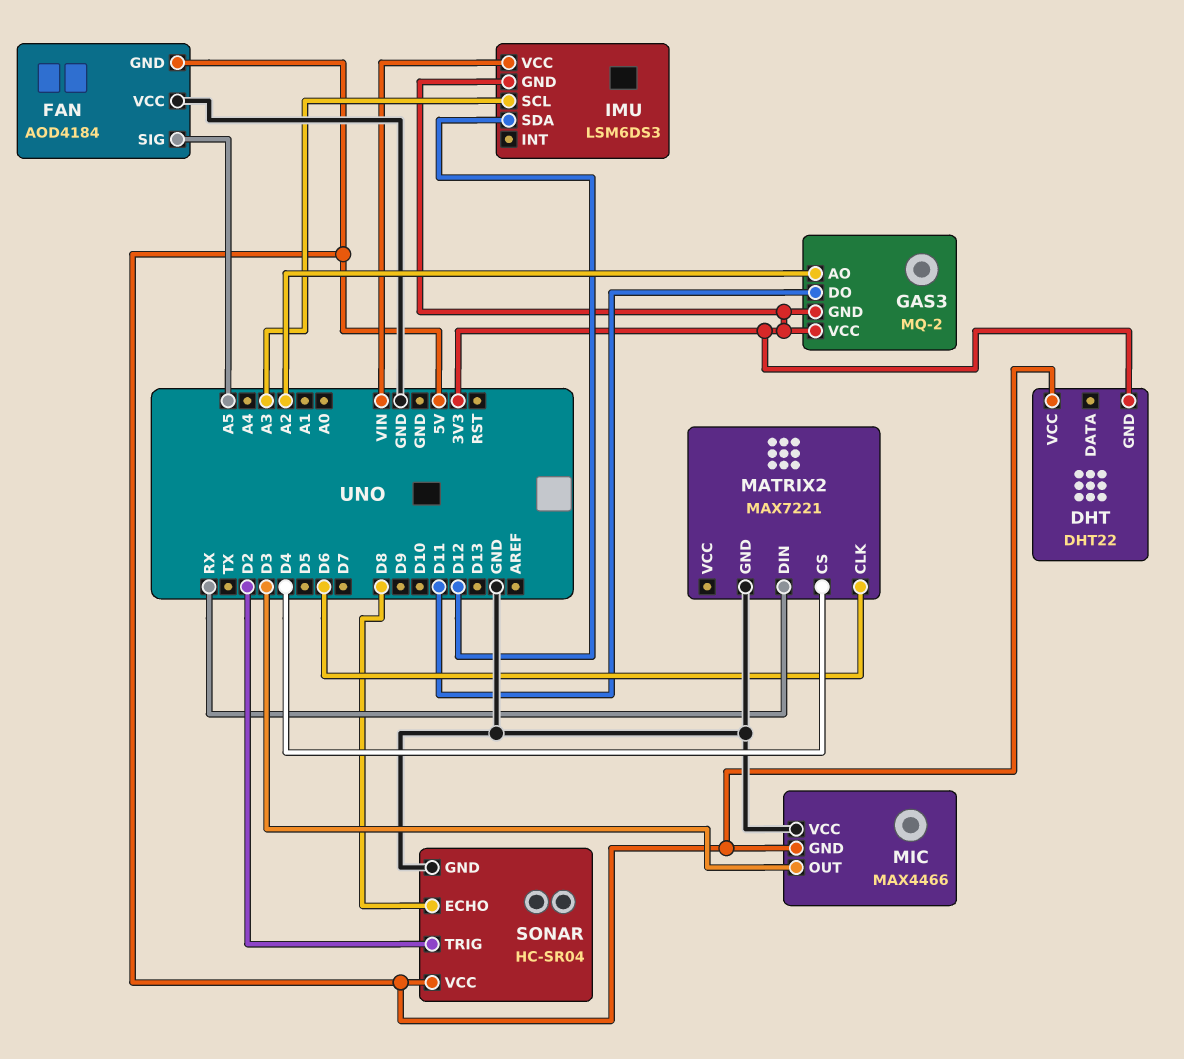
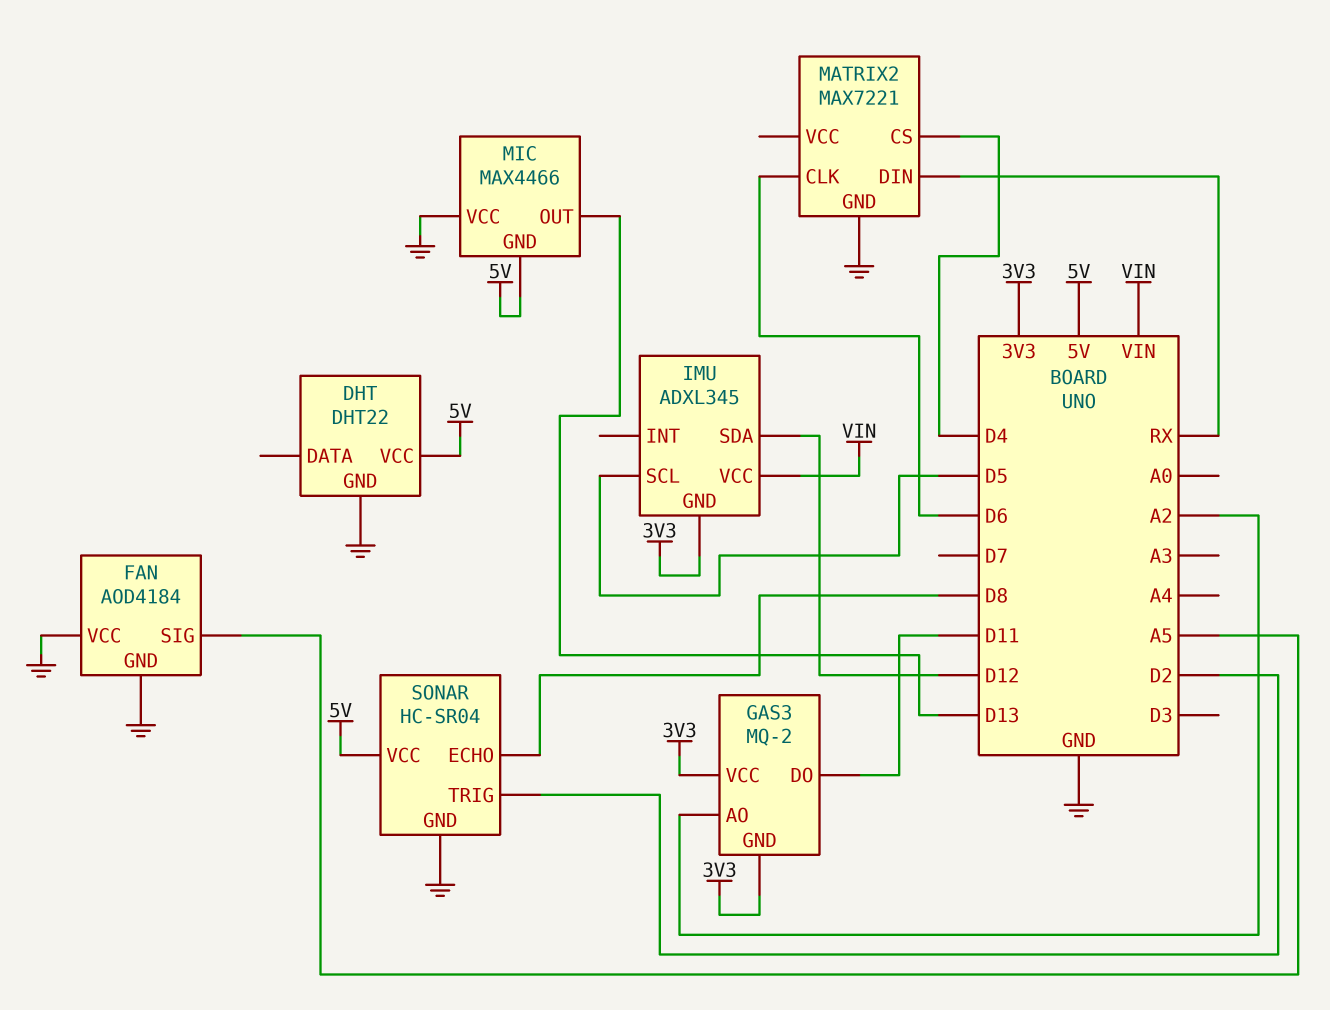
DHT pin GND: 3V3 -> GND
FAN pin GND: 5V -> GND
IMU: LSM6DS3 -> ADXL345
IMU pin SCL: A3 -> D5
MIC pin OUT: D3 -> D13

